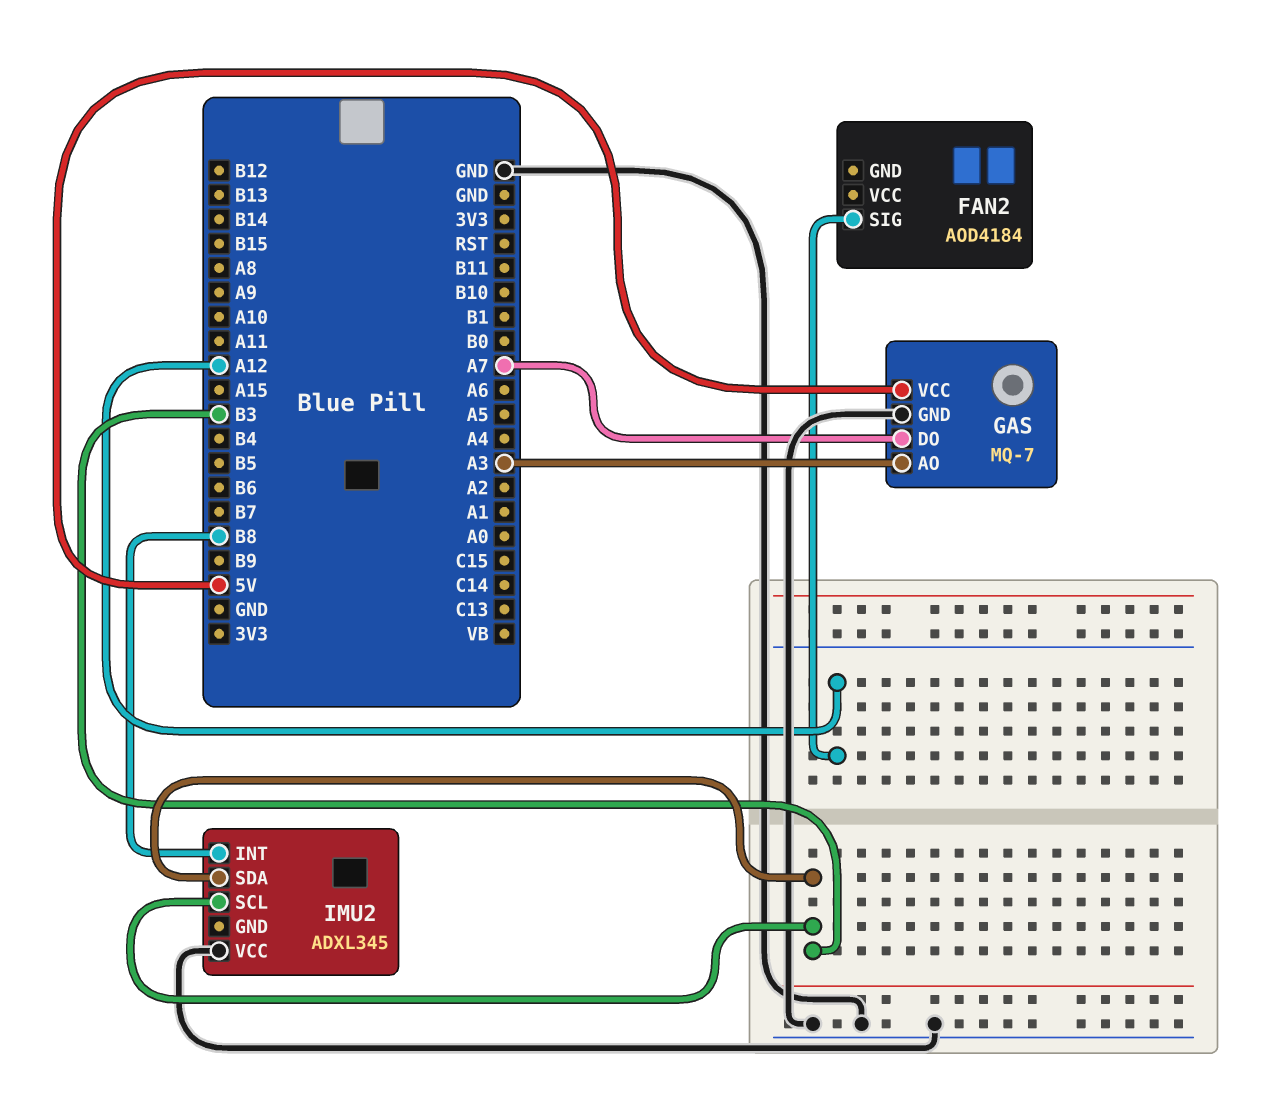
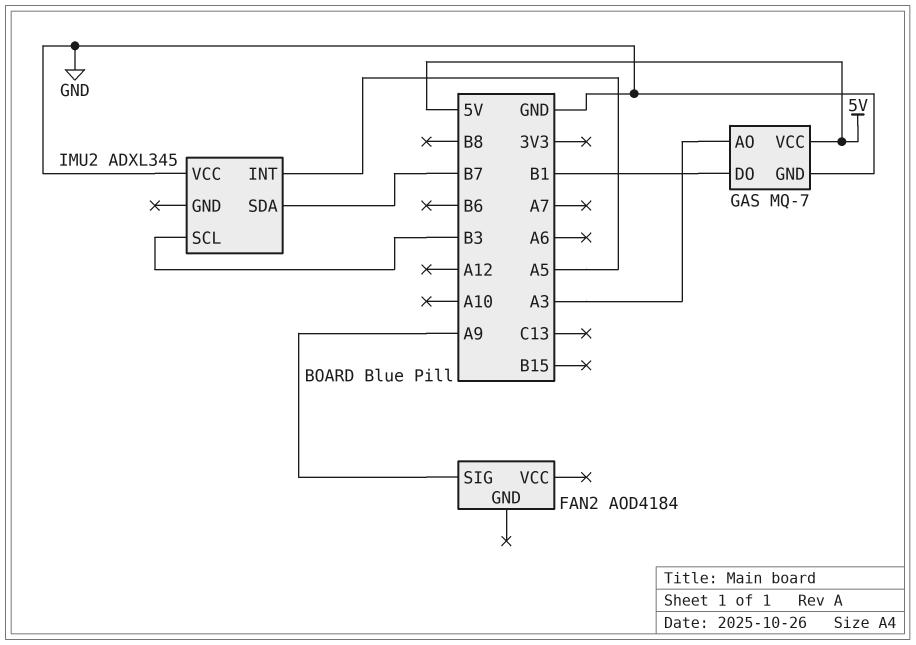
FAN2 pin SIG: A12 -> A9
GAS pin DO: A7 -> B1
IMU2 pin INT: B8 -> A5
IMU2 pin SDA: B3 -> B7

